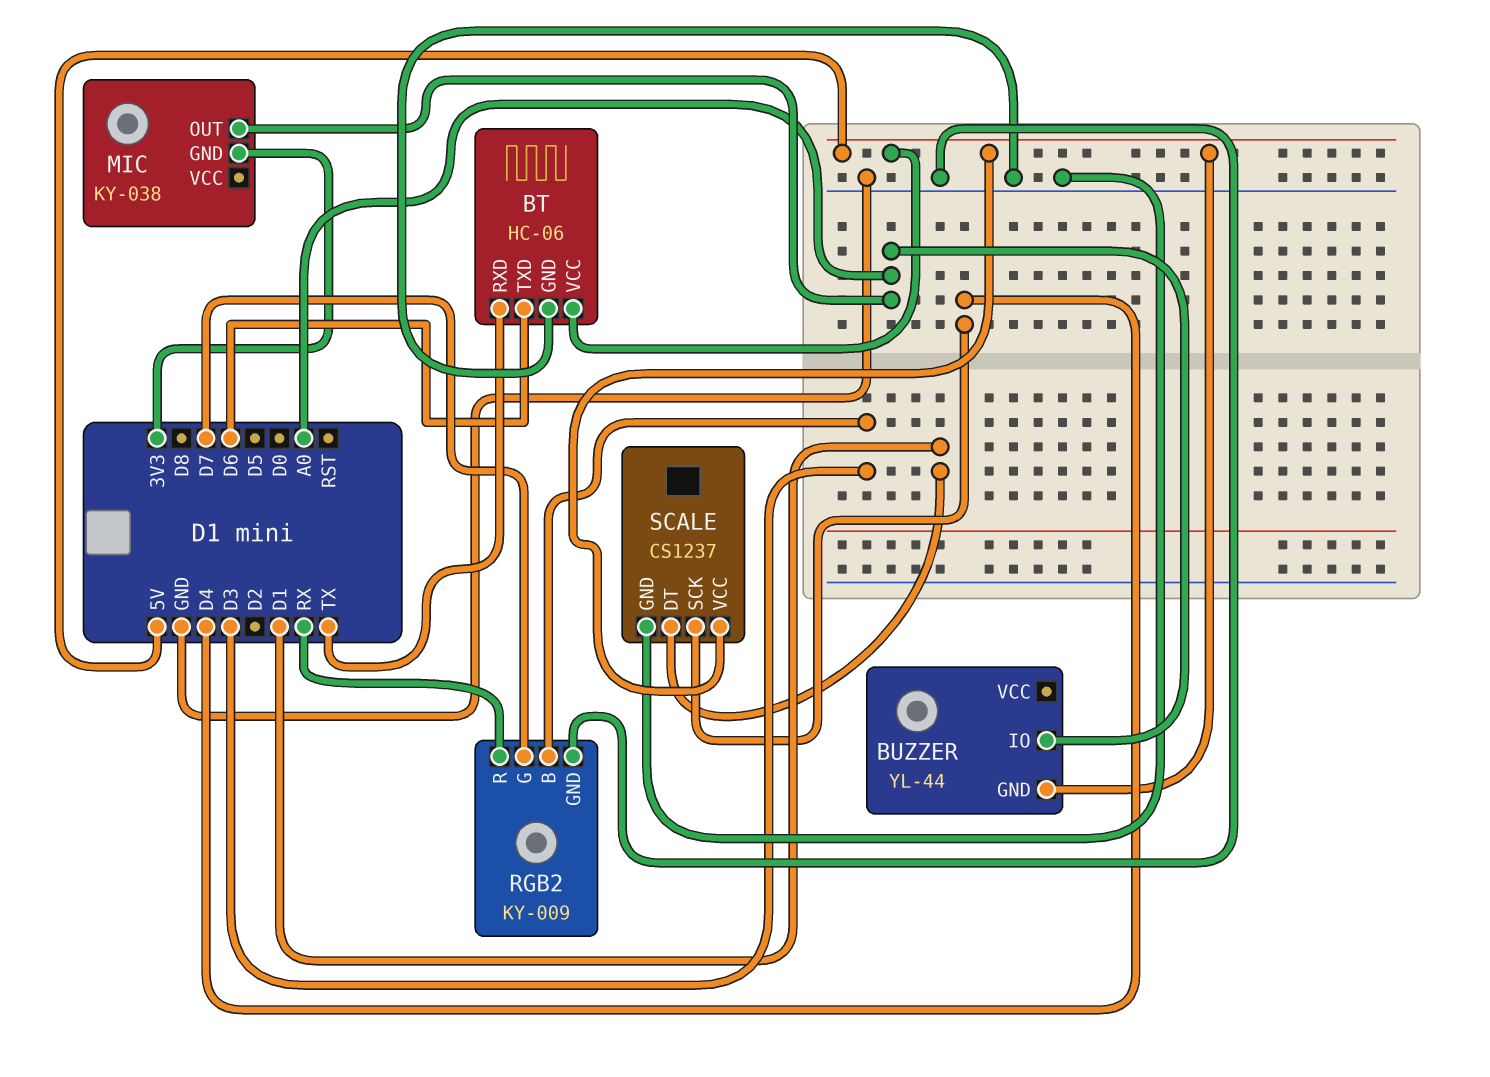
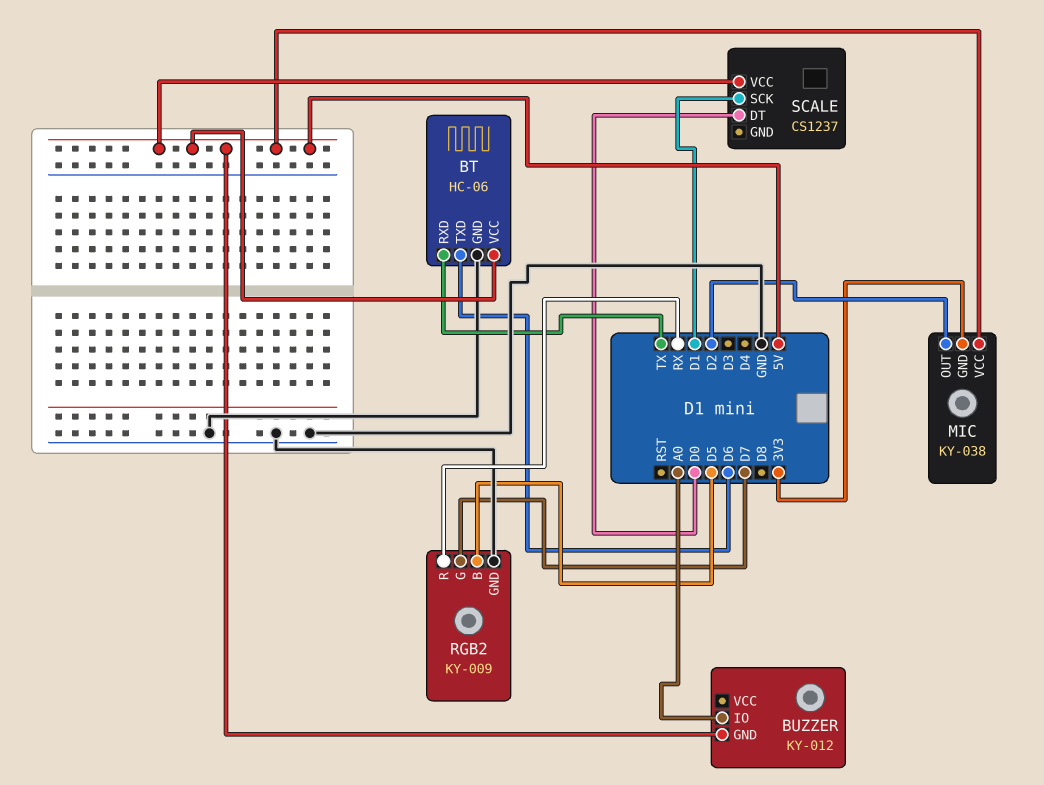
BUZZER: YL-44 -> KY-012
MIC pin OUT: A0 -> D2
MIC pin VCC: none -> 5V
RGB2 pin B: D3 -> D5
SCALE pin DT: D1 -> D0
SCALE pin GND: GND -> none
SCALE pin SCK: D4 -> D1

